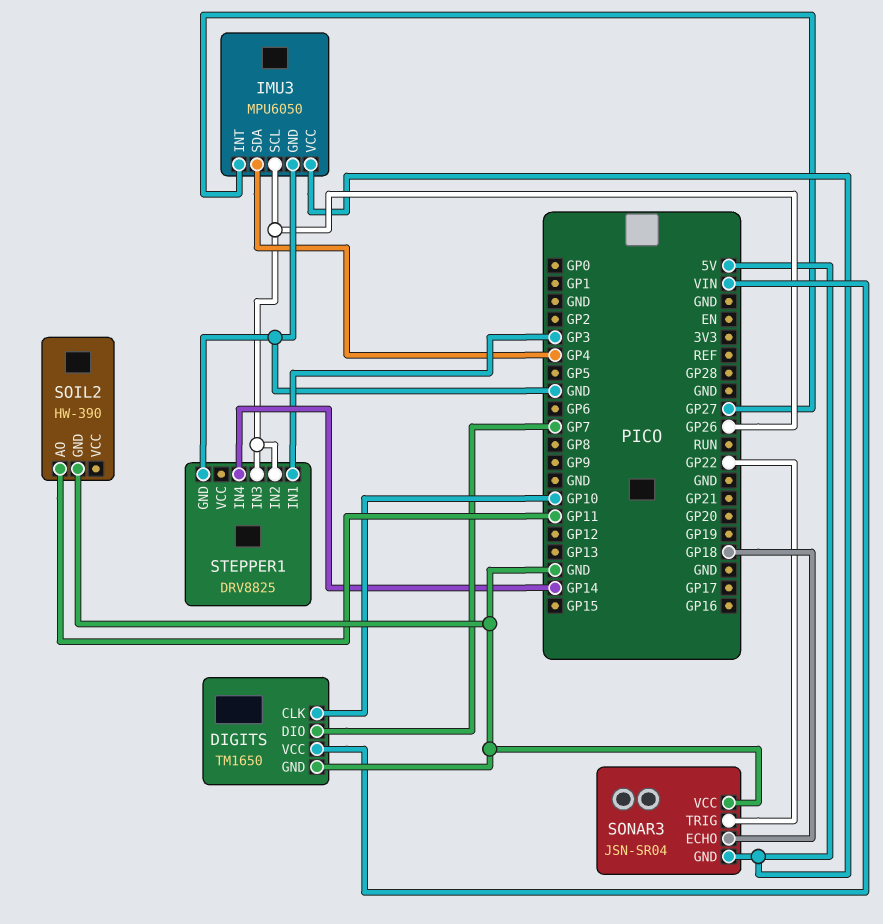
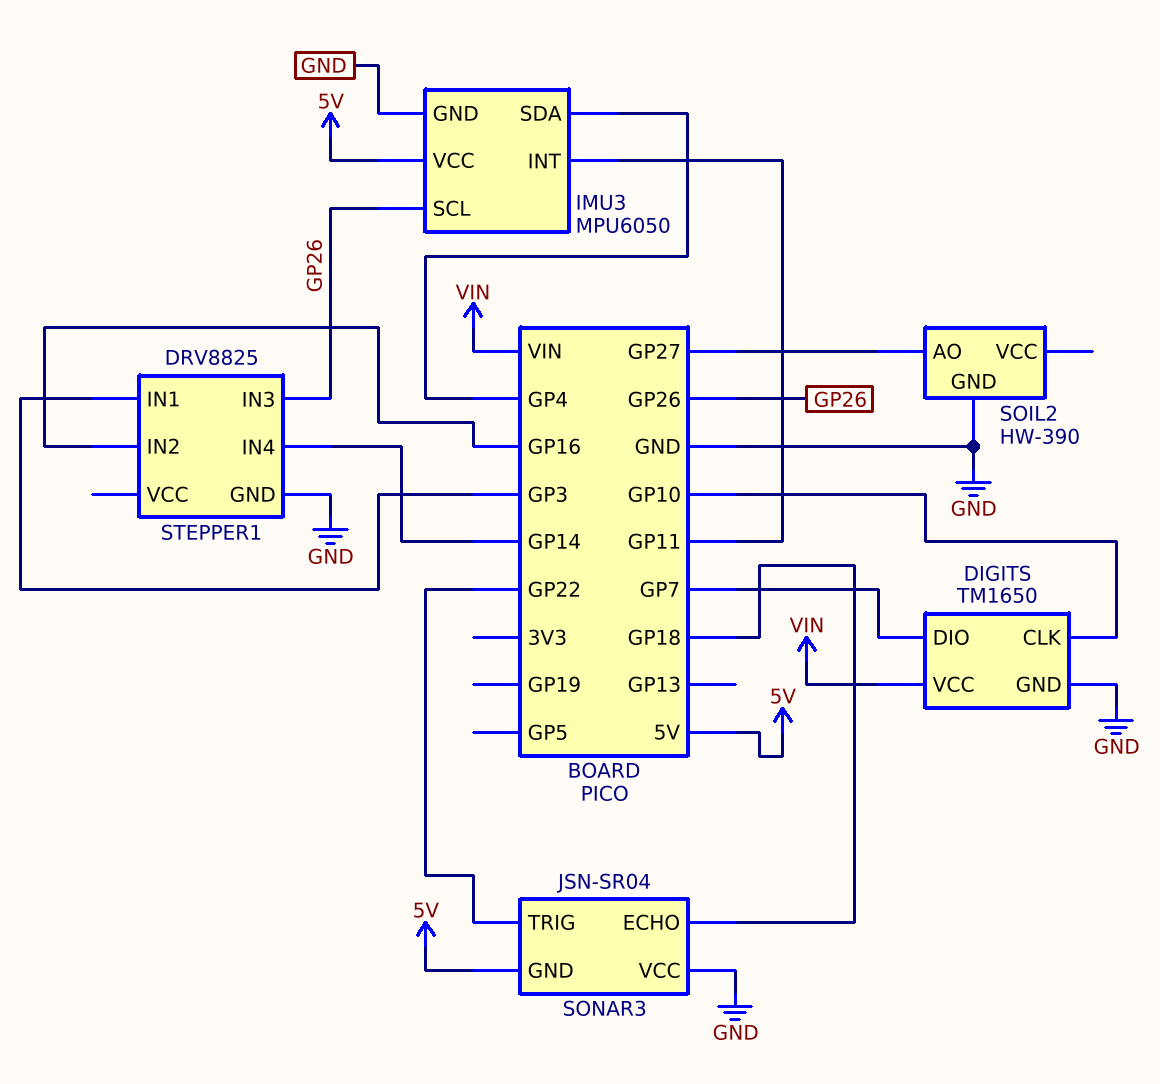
IMU3 pin INT: GP27 -> GP11
SOIL2 pin AO: GP11 -> GP27
STEPPER1 pin IN2: GP26 -> GP16

